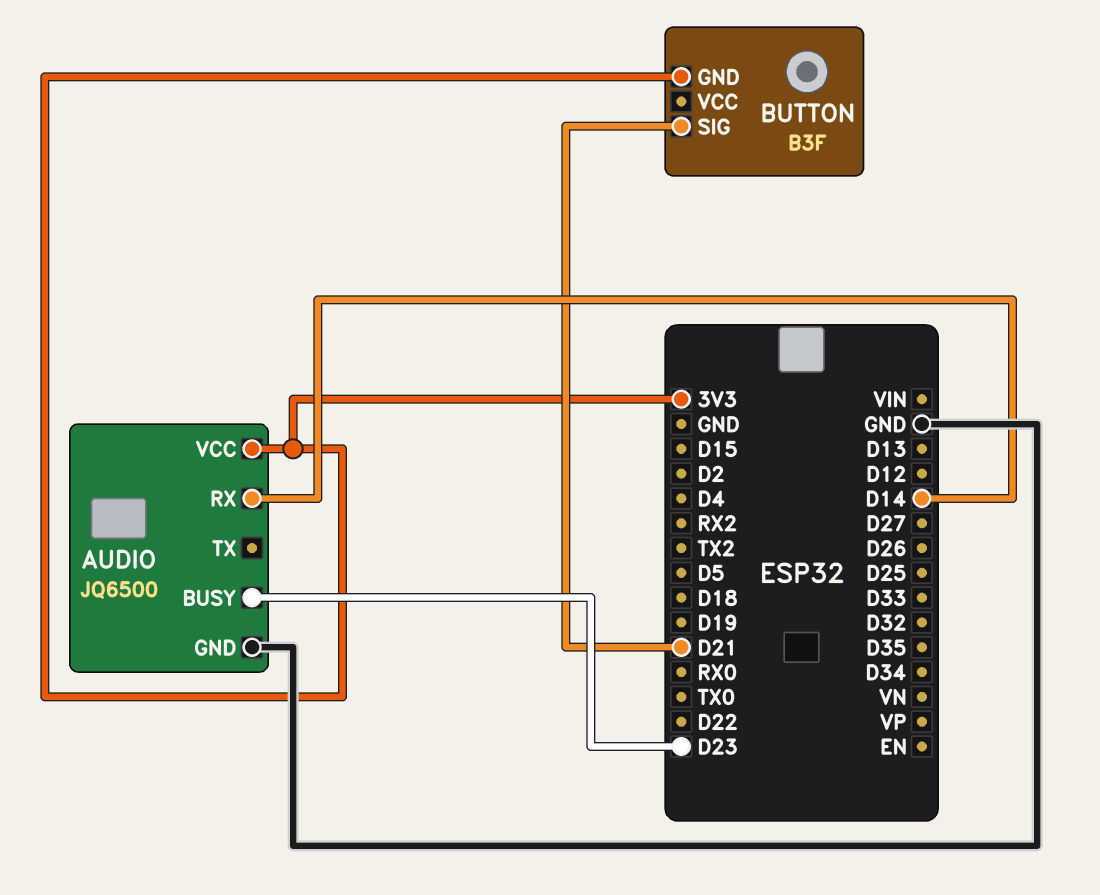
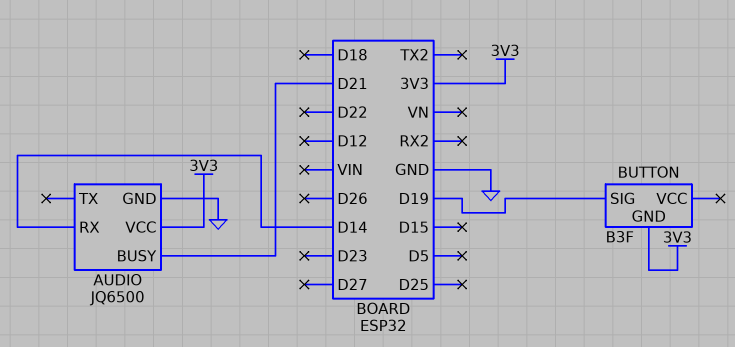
AUDIO pin BUSY: D23 -> D21
BUTTON pin SIG: D21 -> D19

